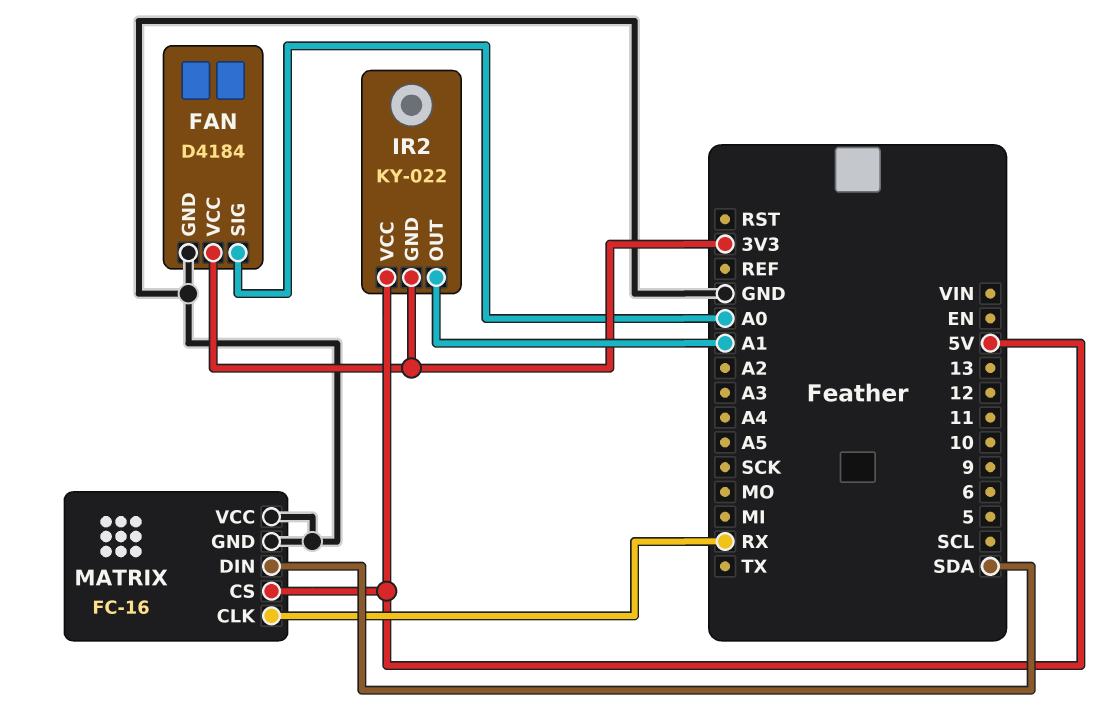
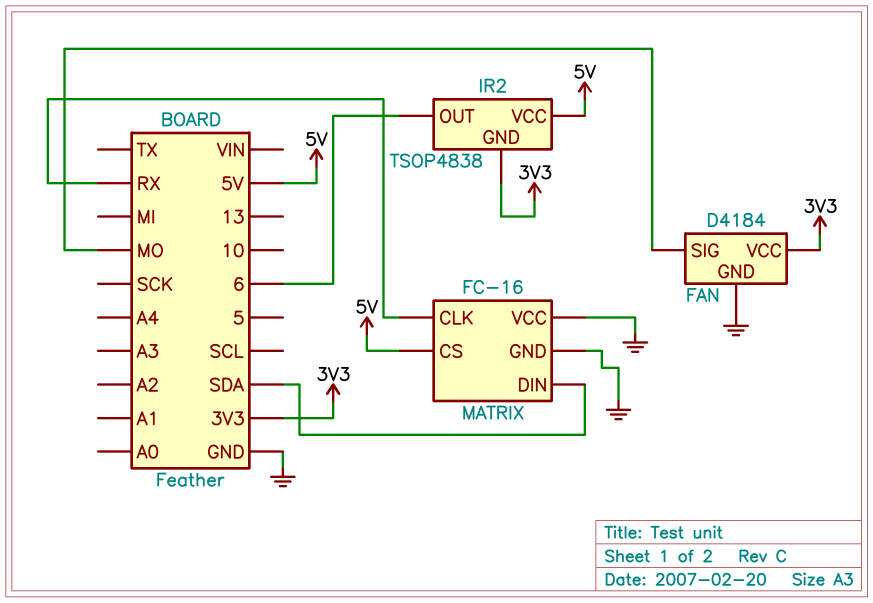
FAN pin SIG: A0 -> MO
IR2: KY-022 -> TSOP4838
IR2 pin OUT: A1 -> 6

